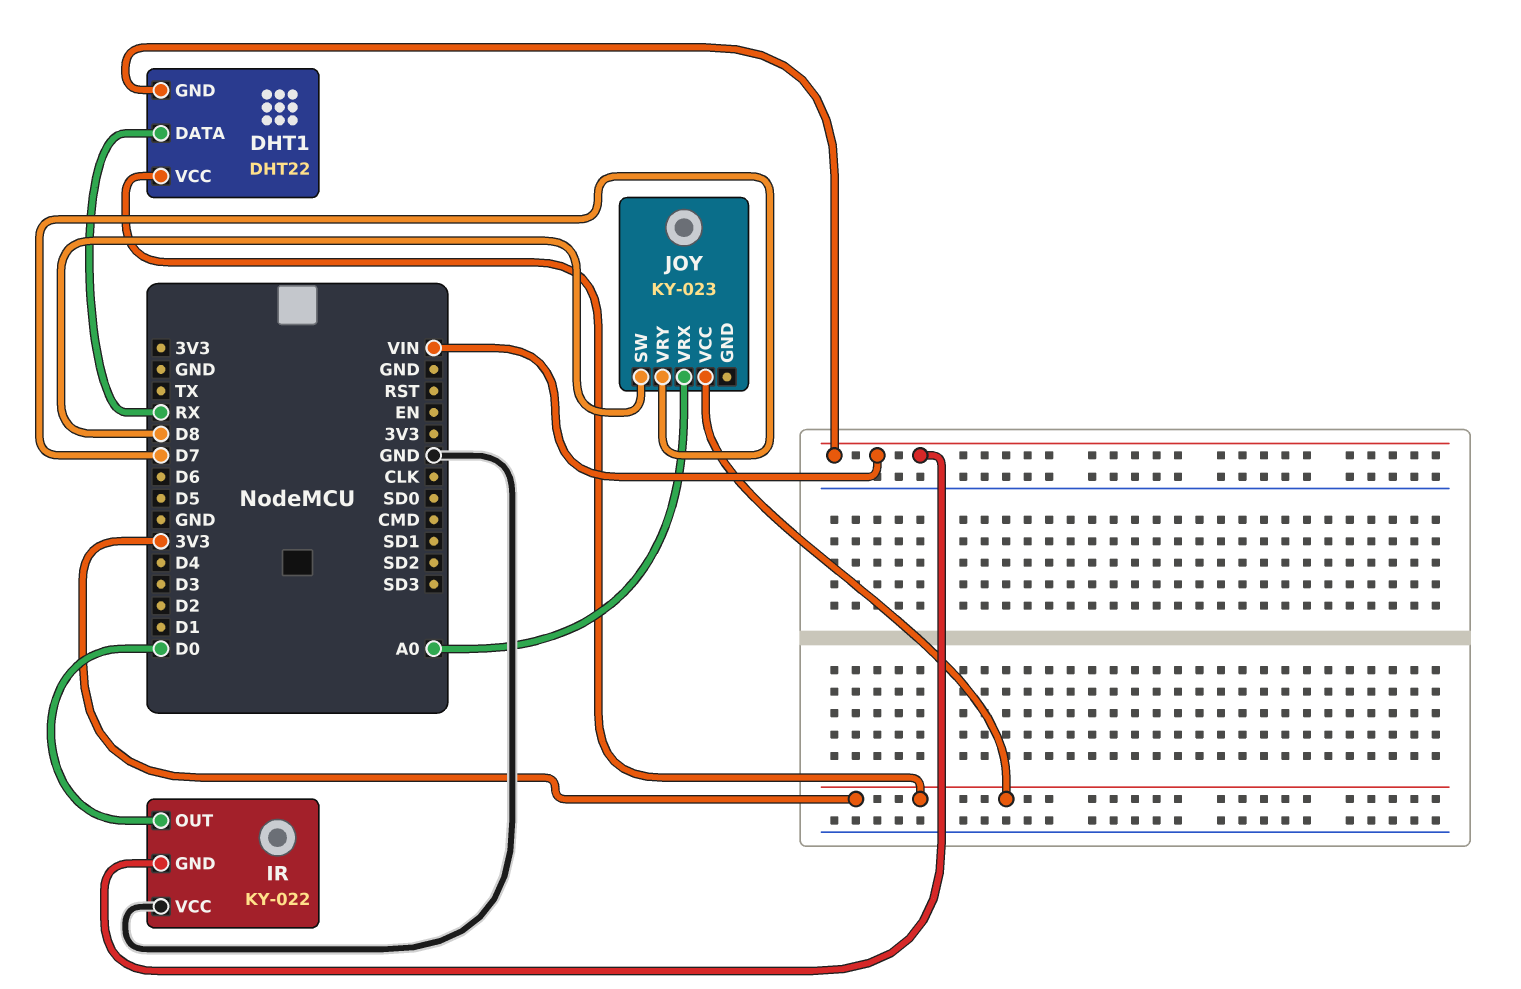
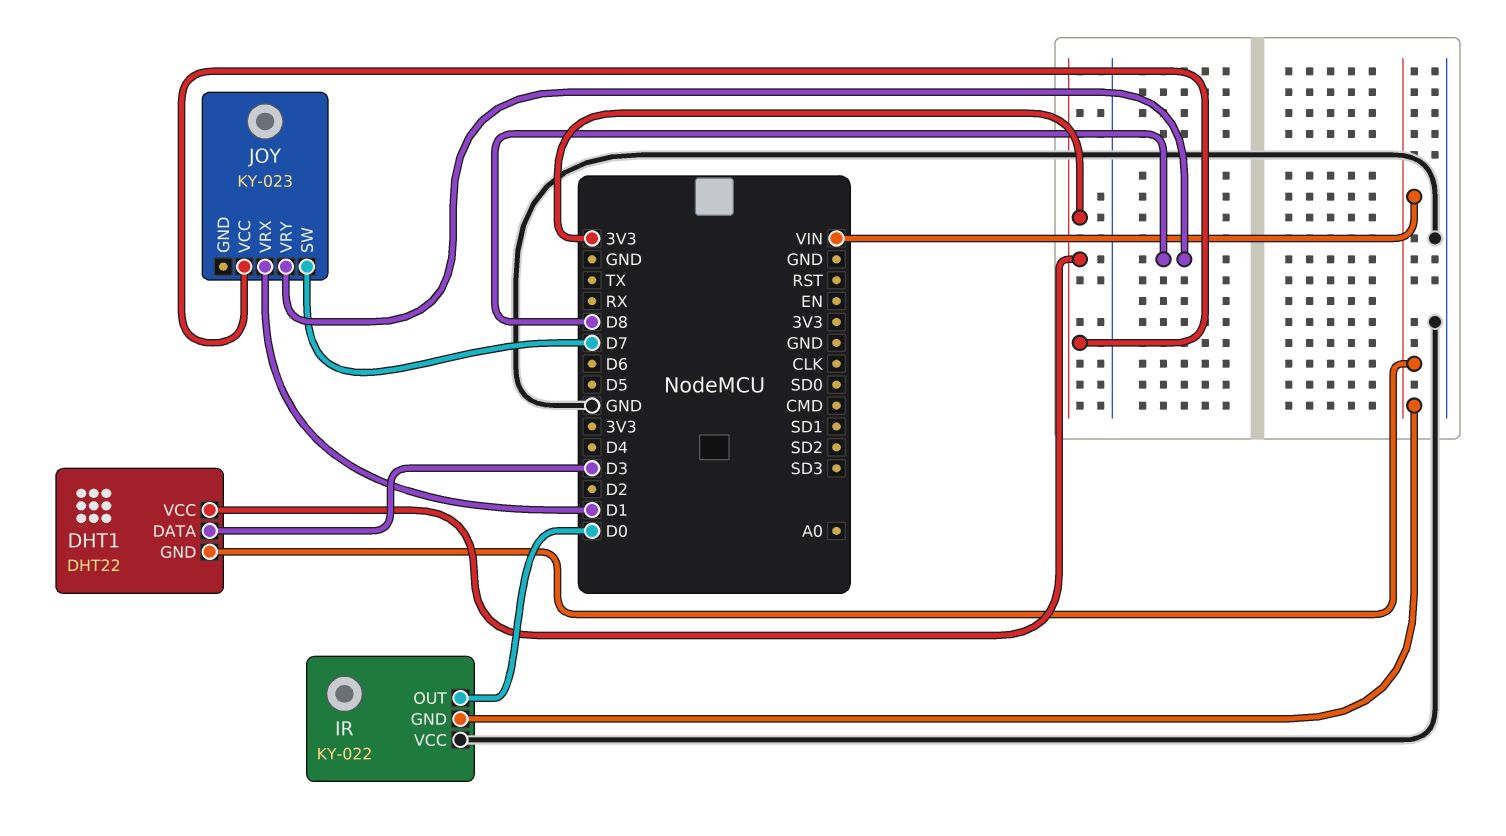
DHT1 pin DATA: RX -> D3
JOY pin SW: D8 -> D7
JOY pin VRX: A0 -> D1
JOY pin VRY: D7 -> D8

